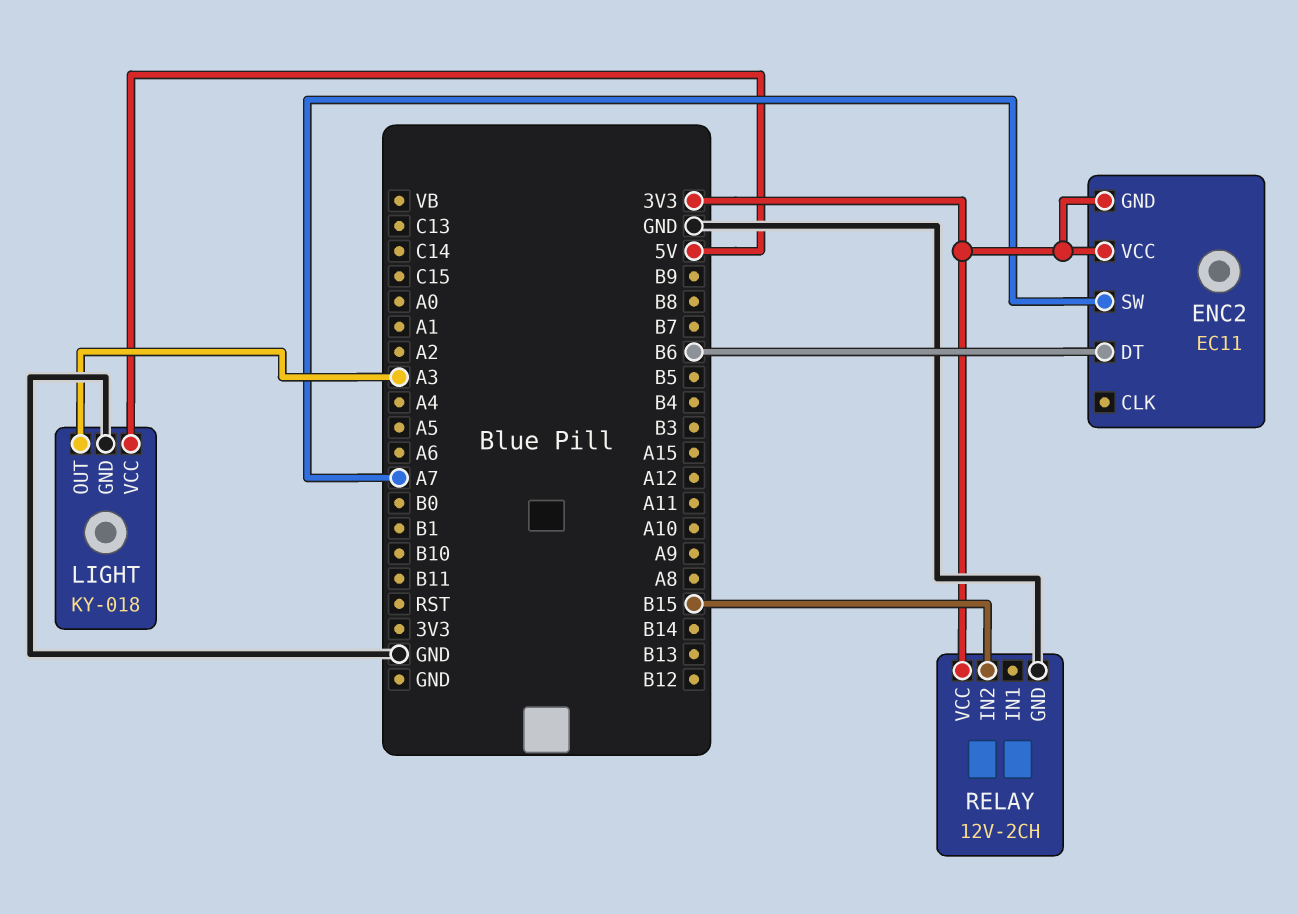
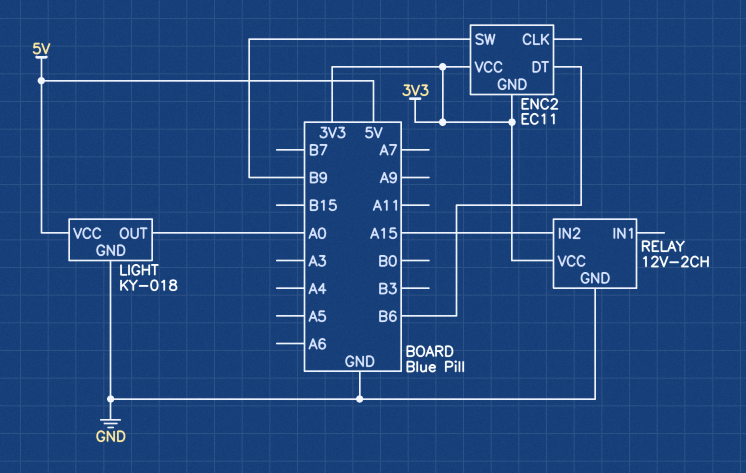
ENC2 pin SW: A7 -> B9
LIGHT pin OUT: A3 -> A0
RELAY pin IN2: B15 -> A15

